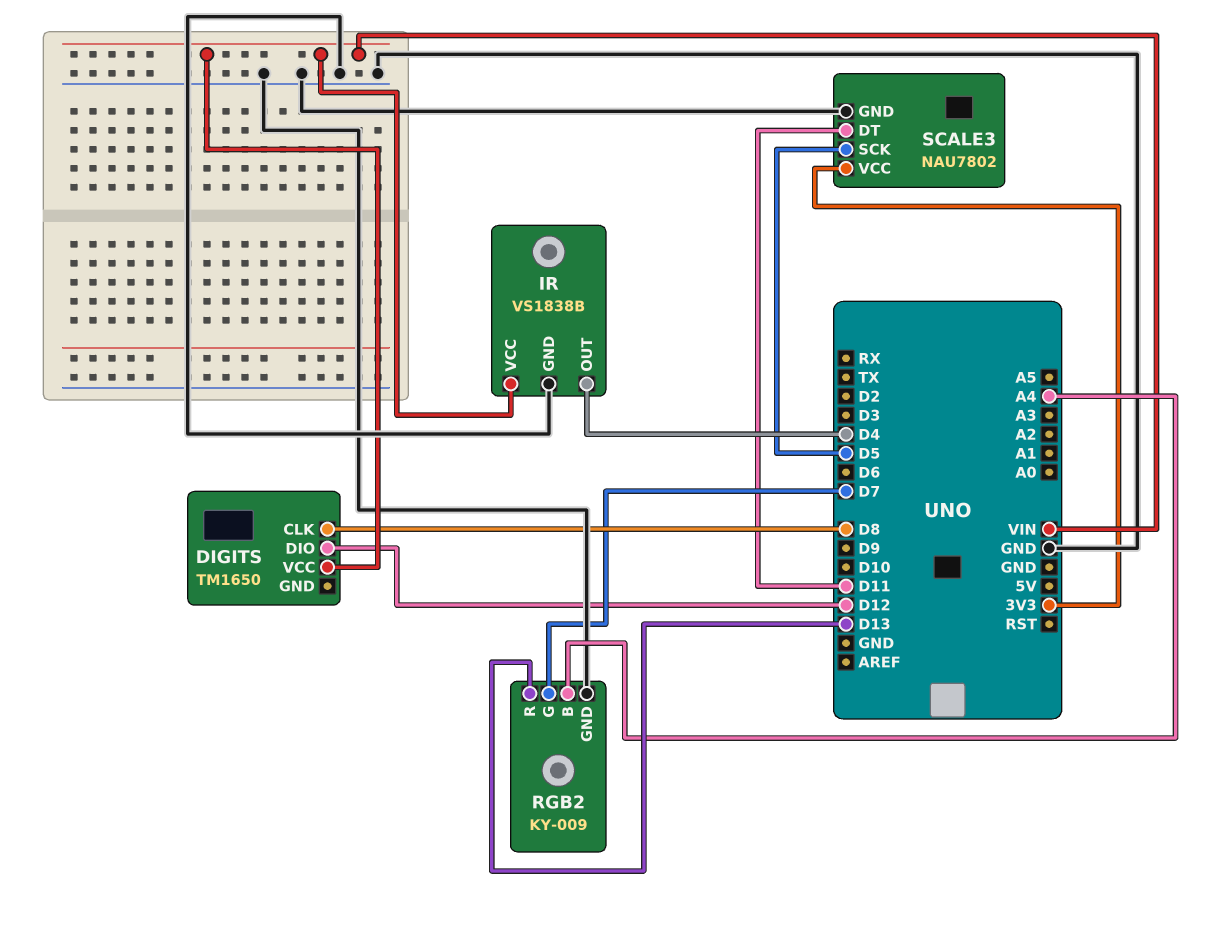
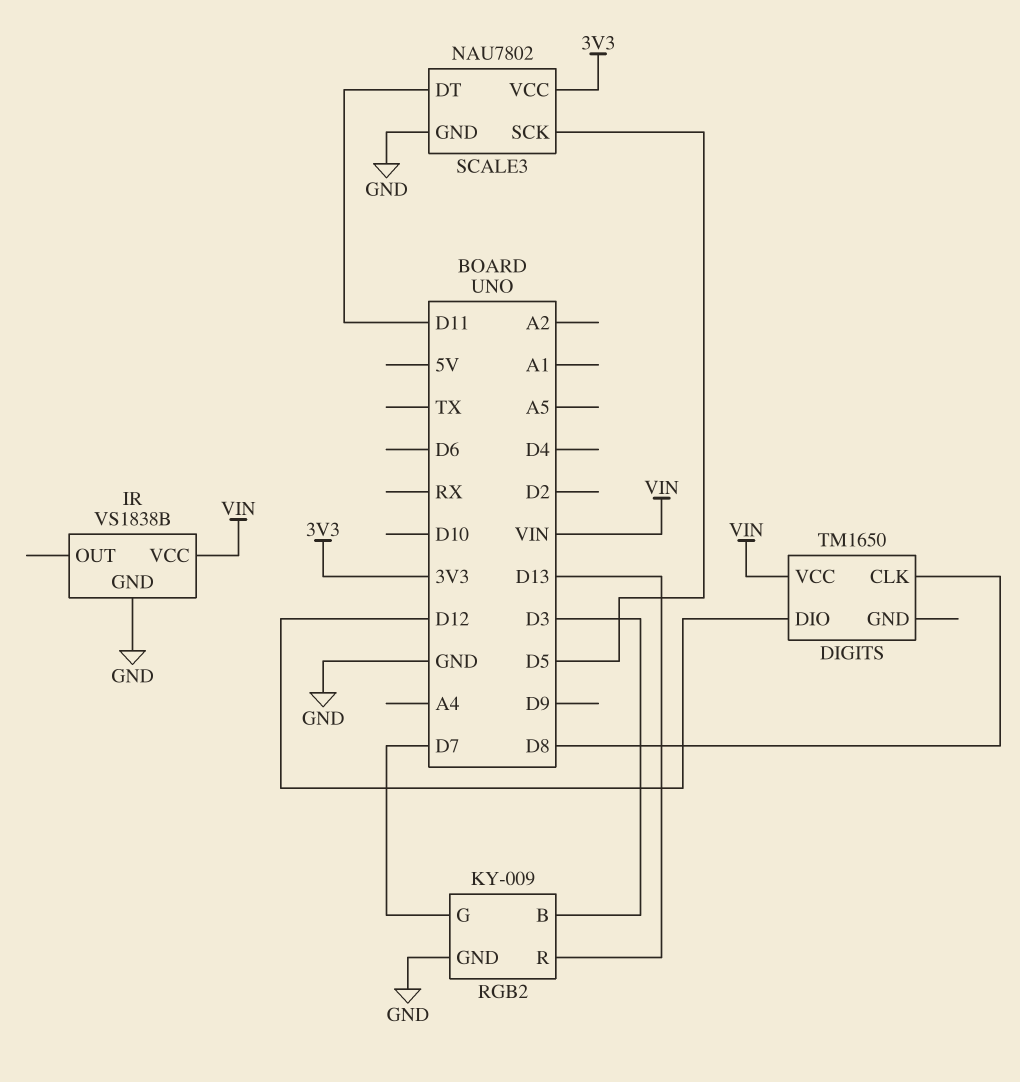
IR pin OUT: D4 -> none
RGB2 pin B: A4 -> D3

